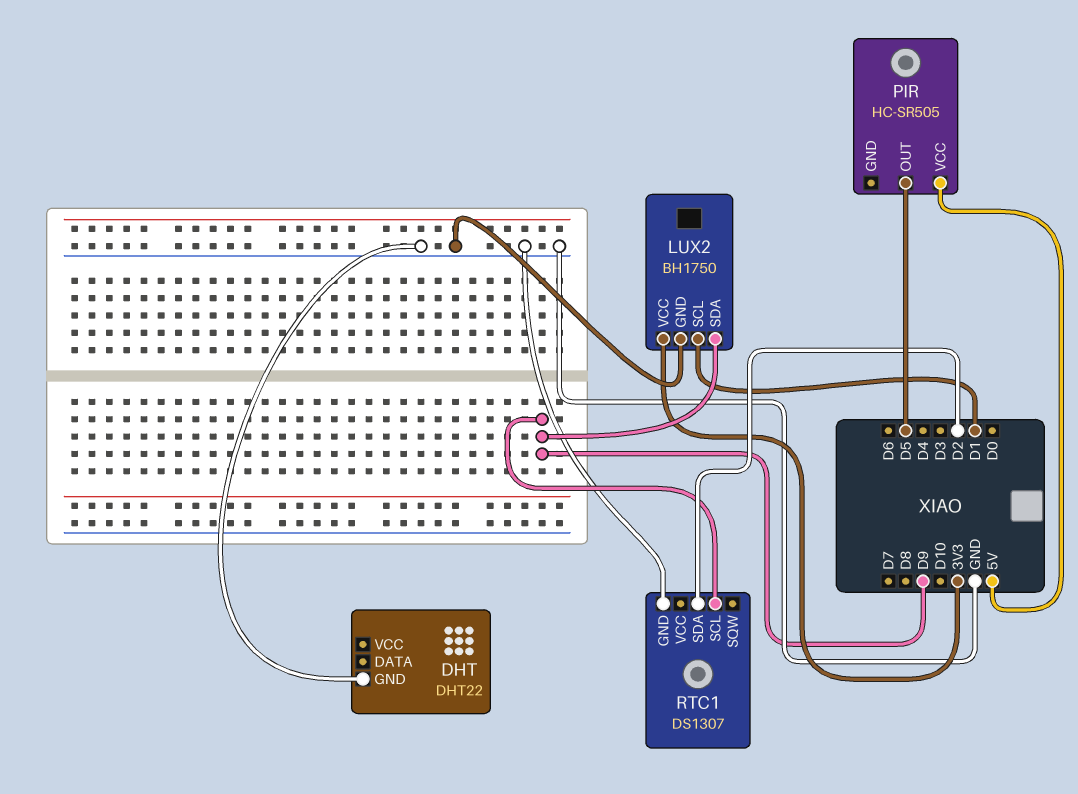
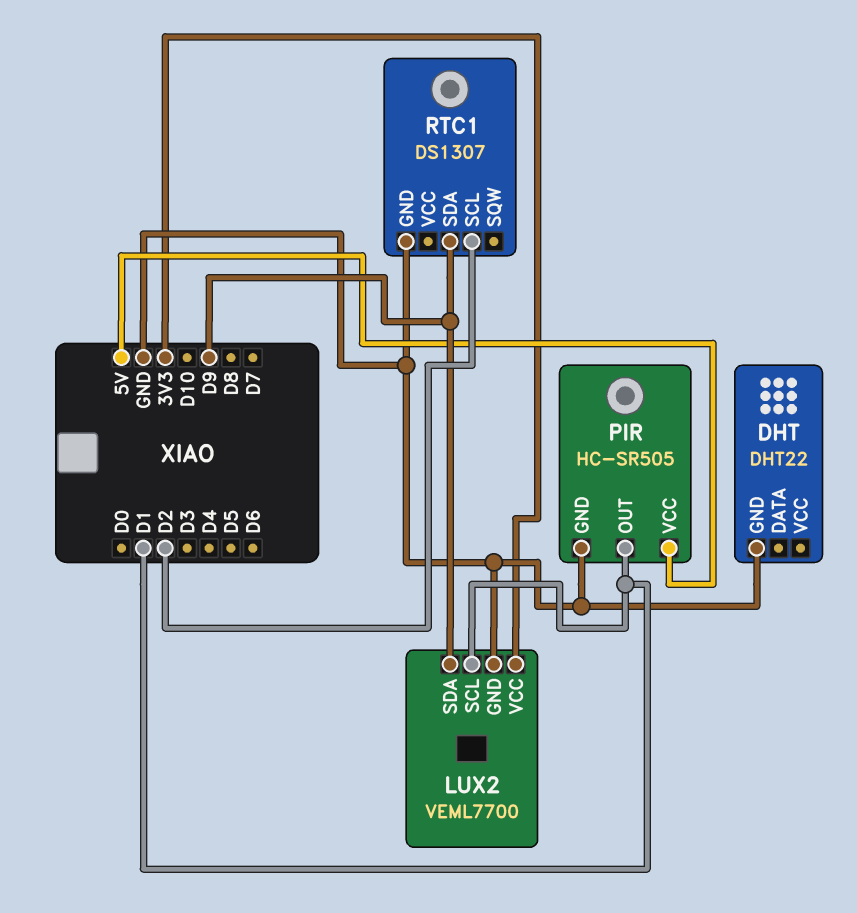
LUX2: BH1750 -> VEML7700
PIR pin GND: none -> GND
PIR pin OUT: D5 -> D1
RTC1 pin SCL: D9 -> D2
RTC1 pin SDA: D2 -> D9

